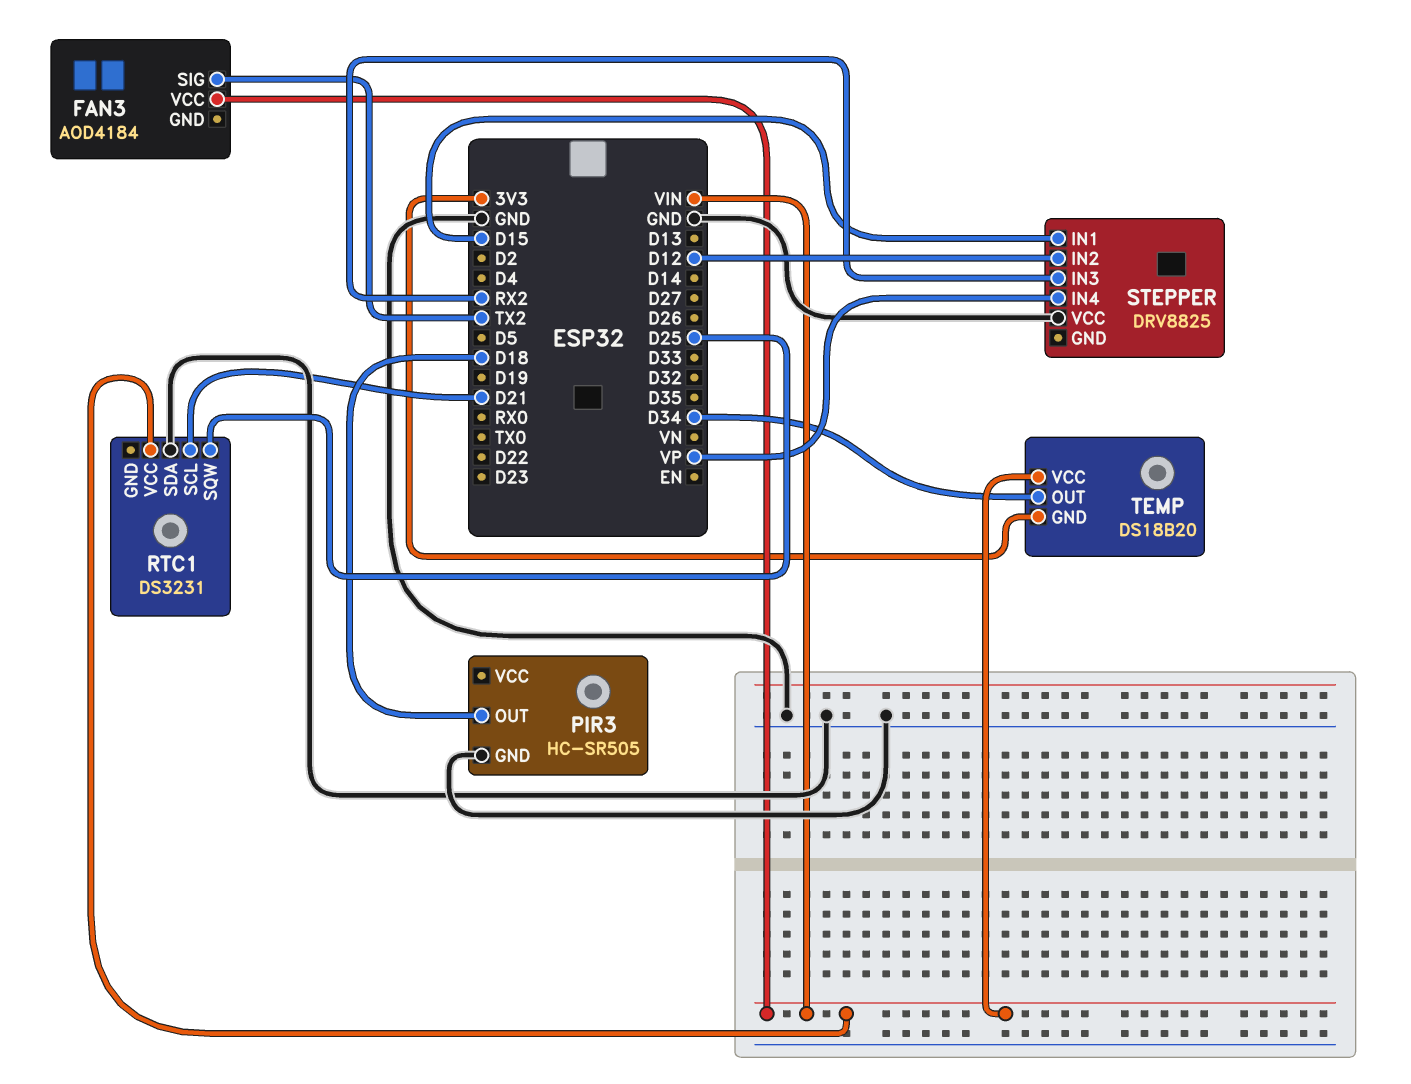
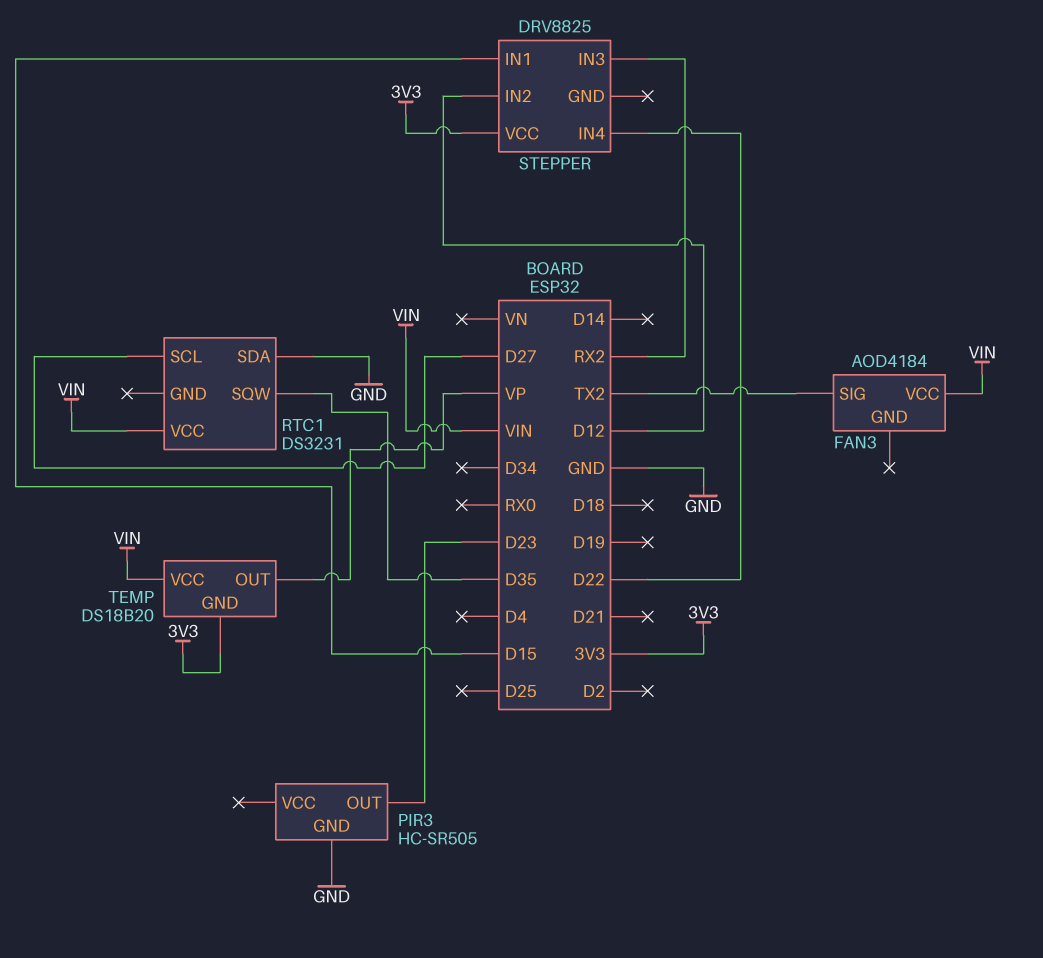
PIR3 pin OUT: D18 -> D23
RTC1 pin SCL: D21 -> D27
RTC1 pin SQW: D25 -> D35
STEPPER pin IN4: VP -> D22
STEPPER pin VCC: GND -> 3V3
TEMP pin OUT: D34 -> VP

